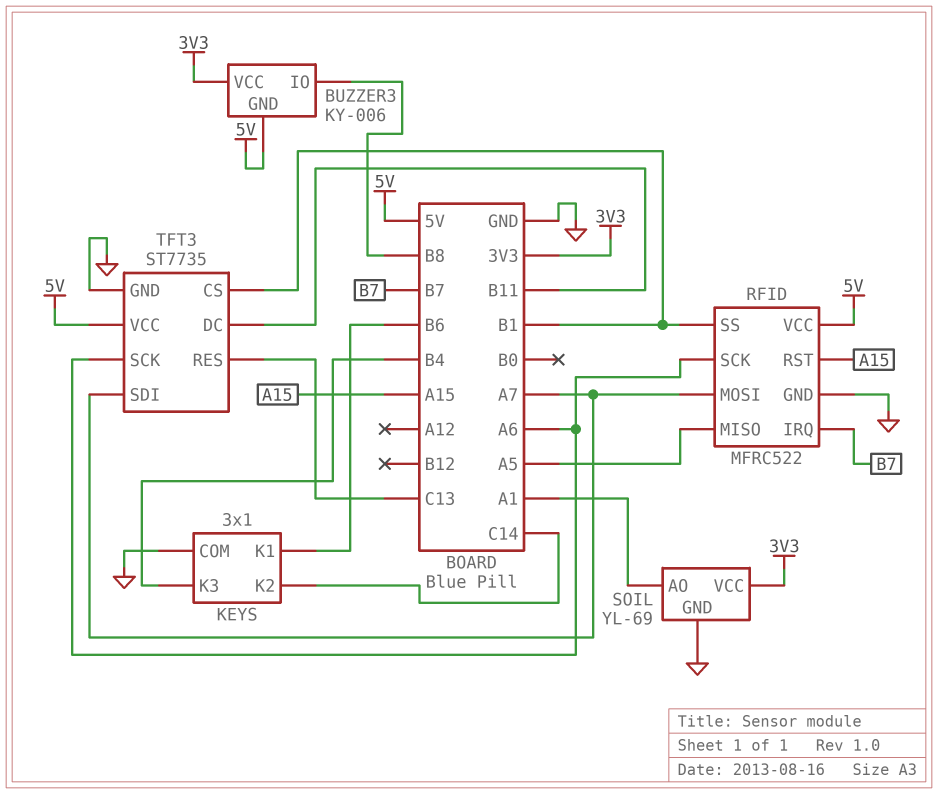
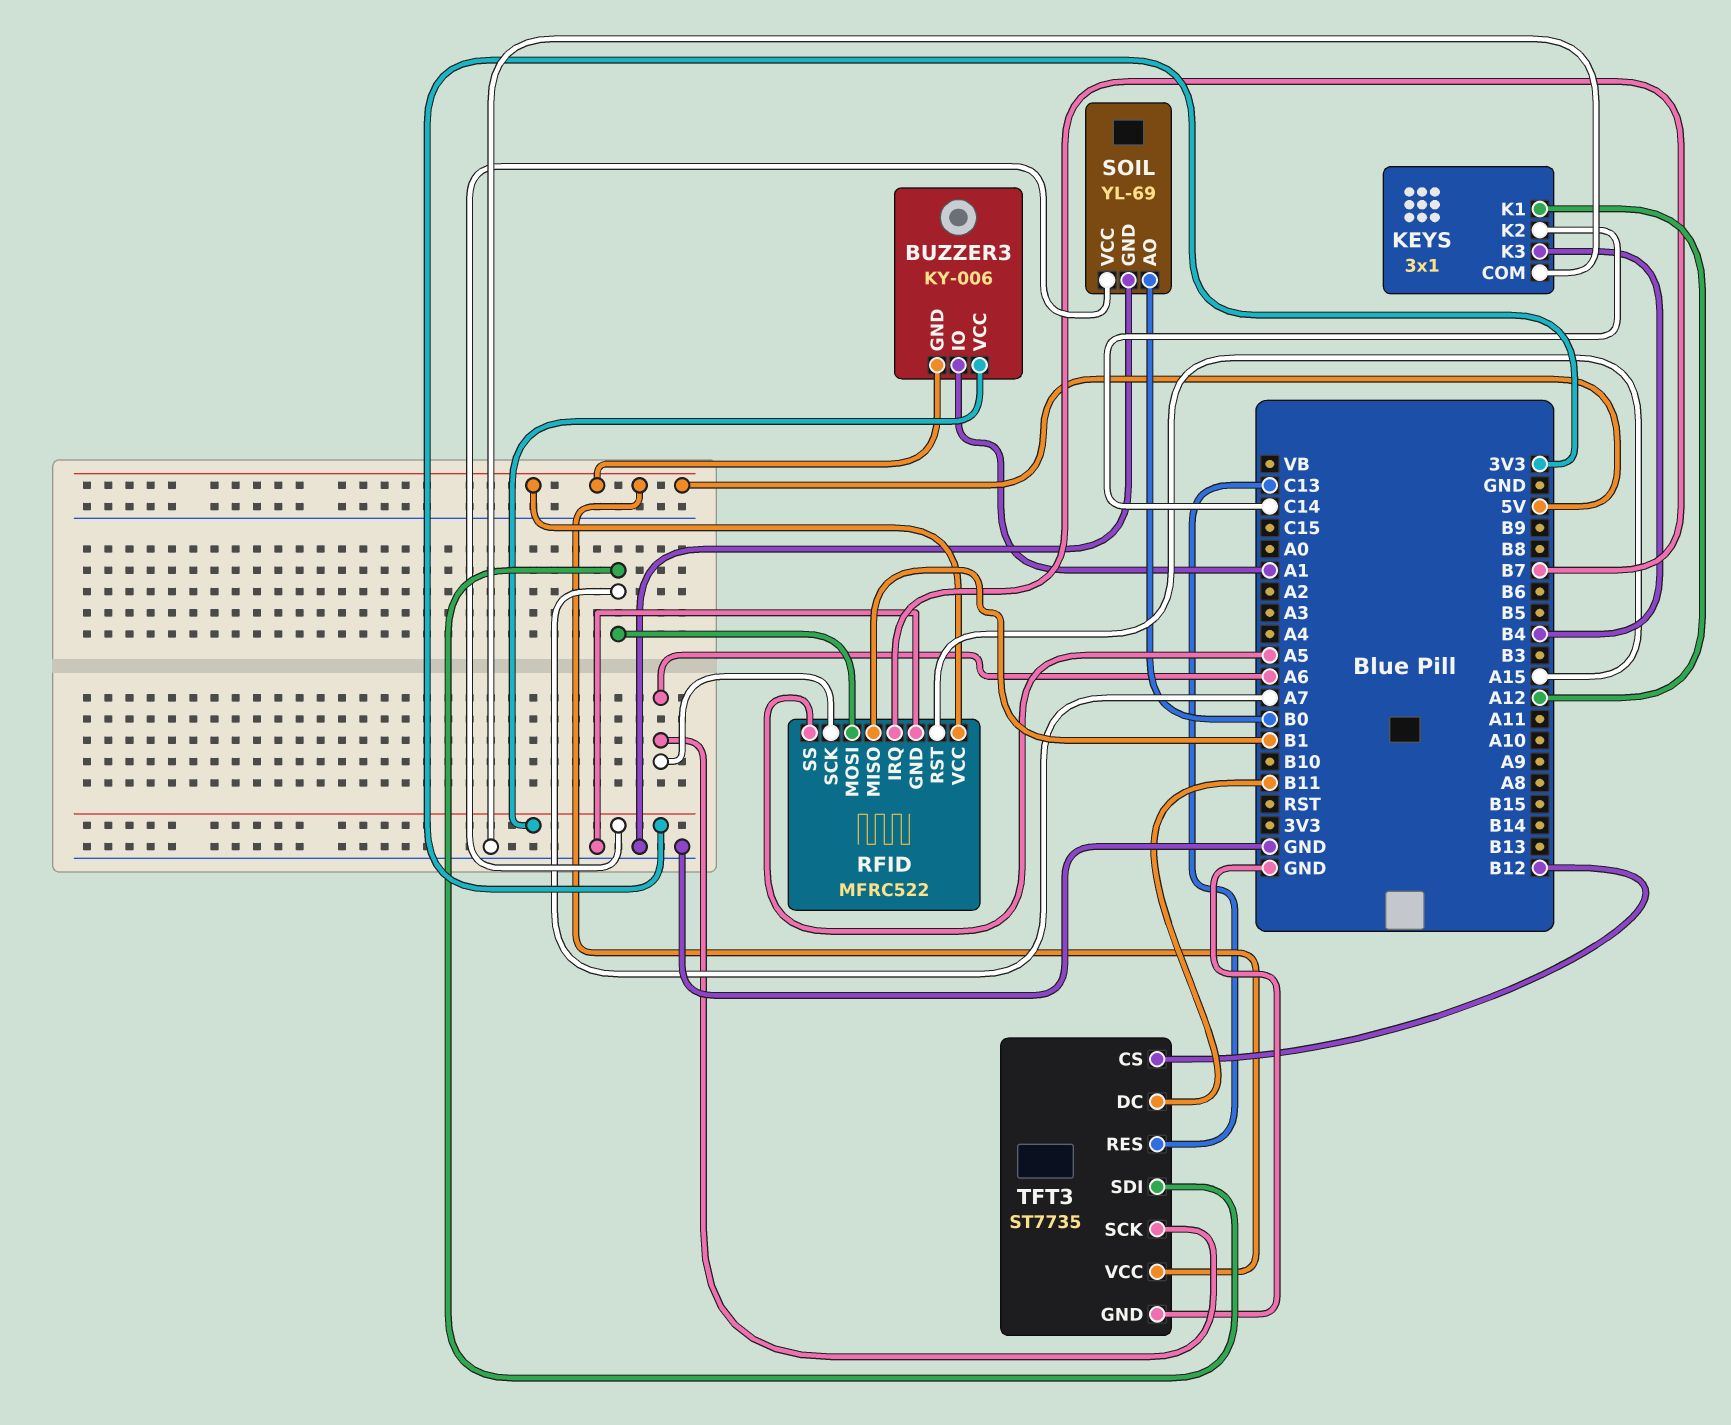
BUZZER3 pin IO: B8 -> A1
KEYS pin K1: B6 -> A12
RFID pin MISO: A5 -> B1
RFID pin SS: B1 -> A5
SOIL pin AO: A1 -> B0
TFT3 pin CS: B1 -> B12

